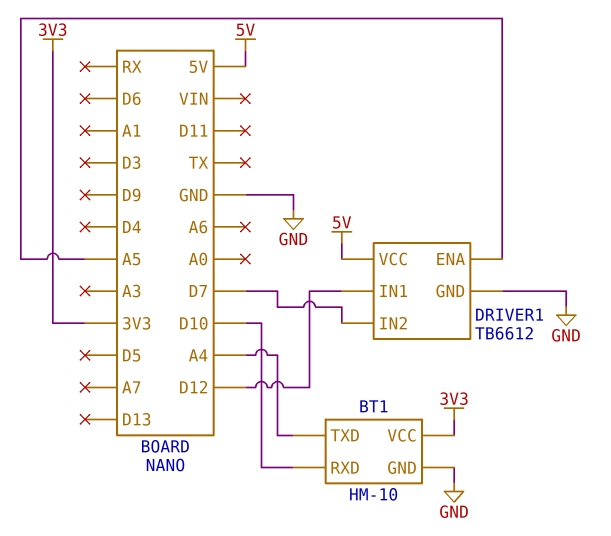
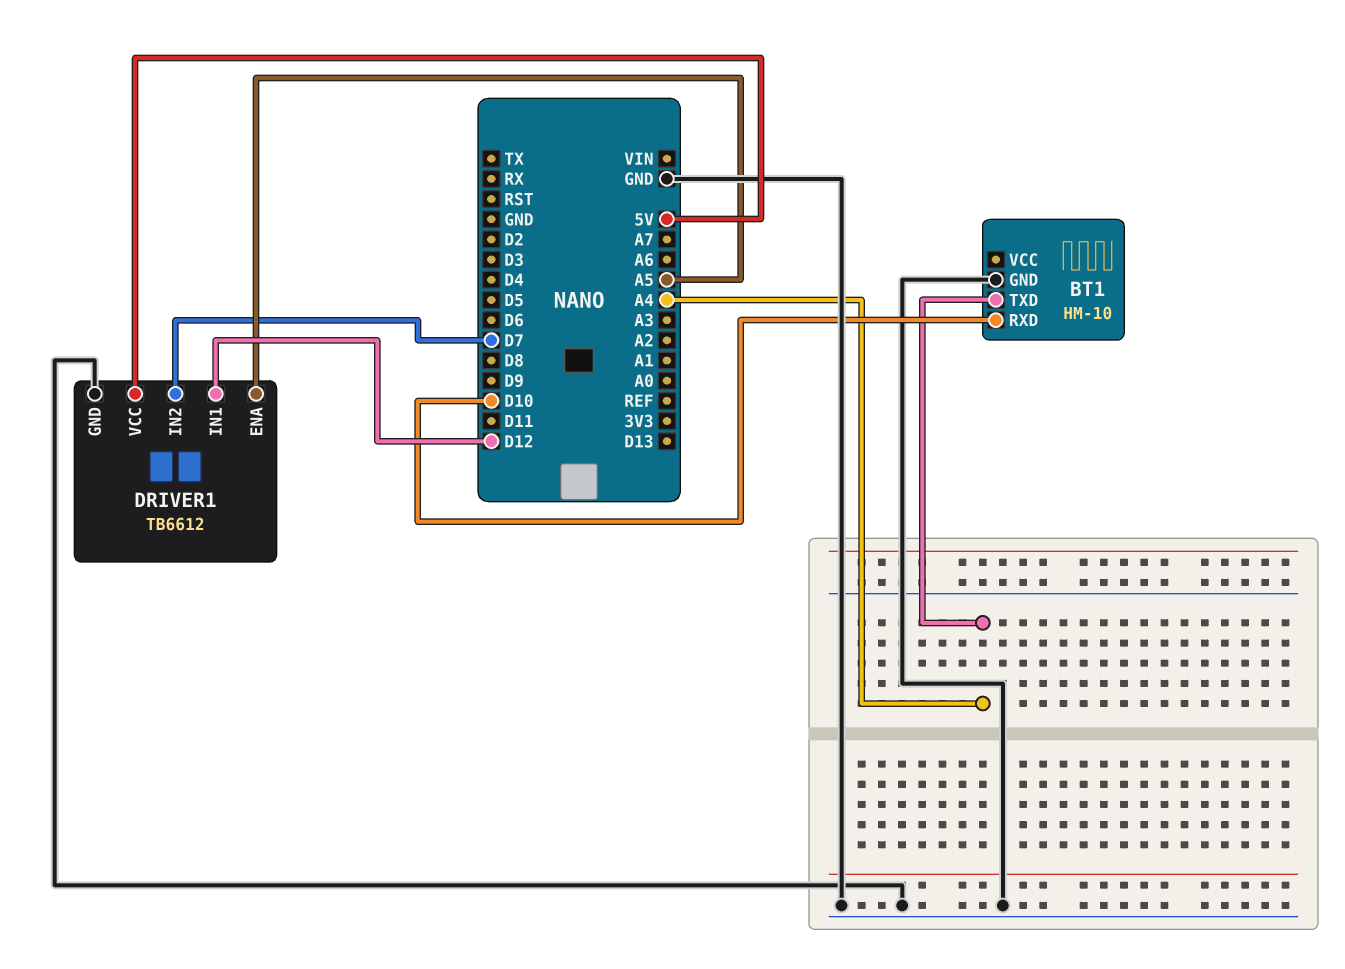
BT1 pin VCC: 3V3 -> none

